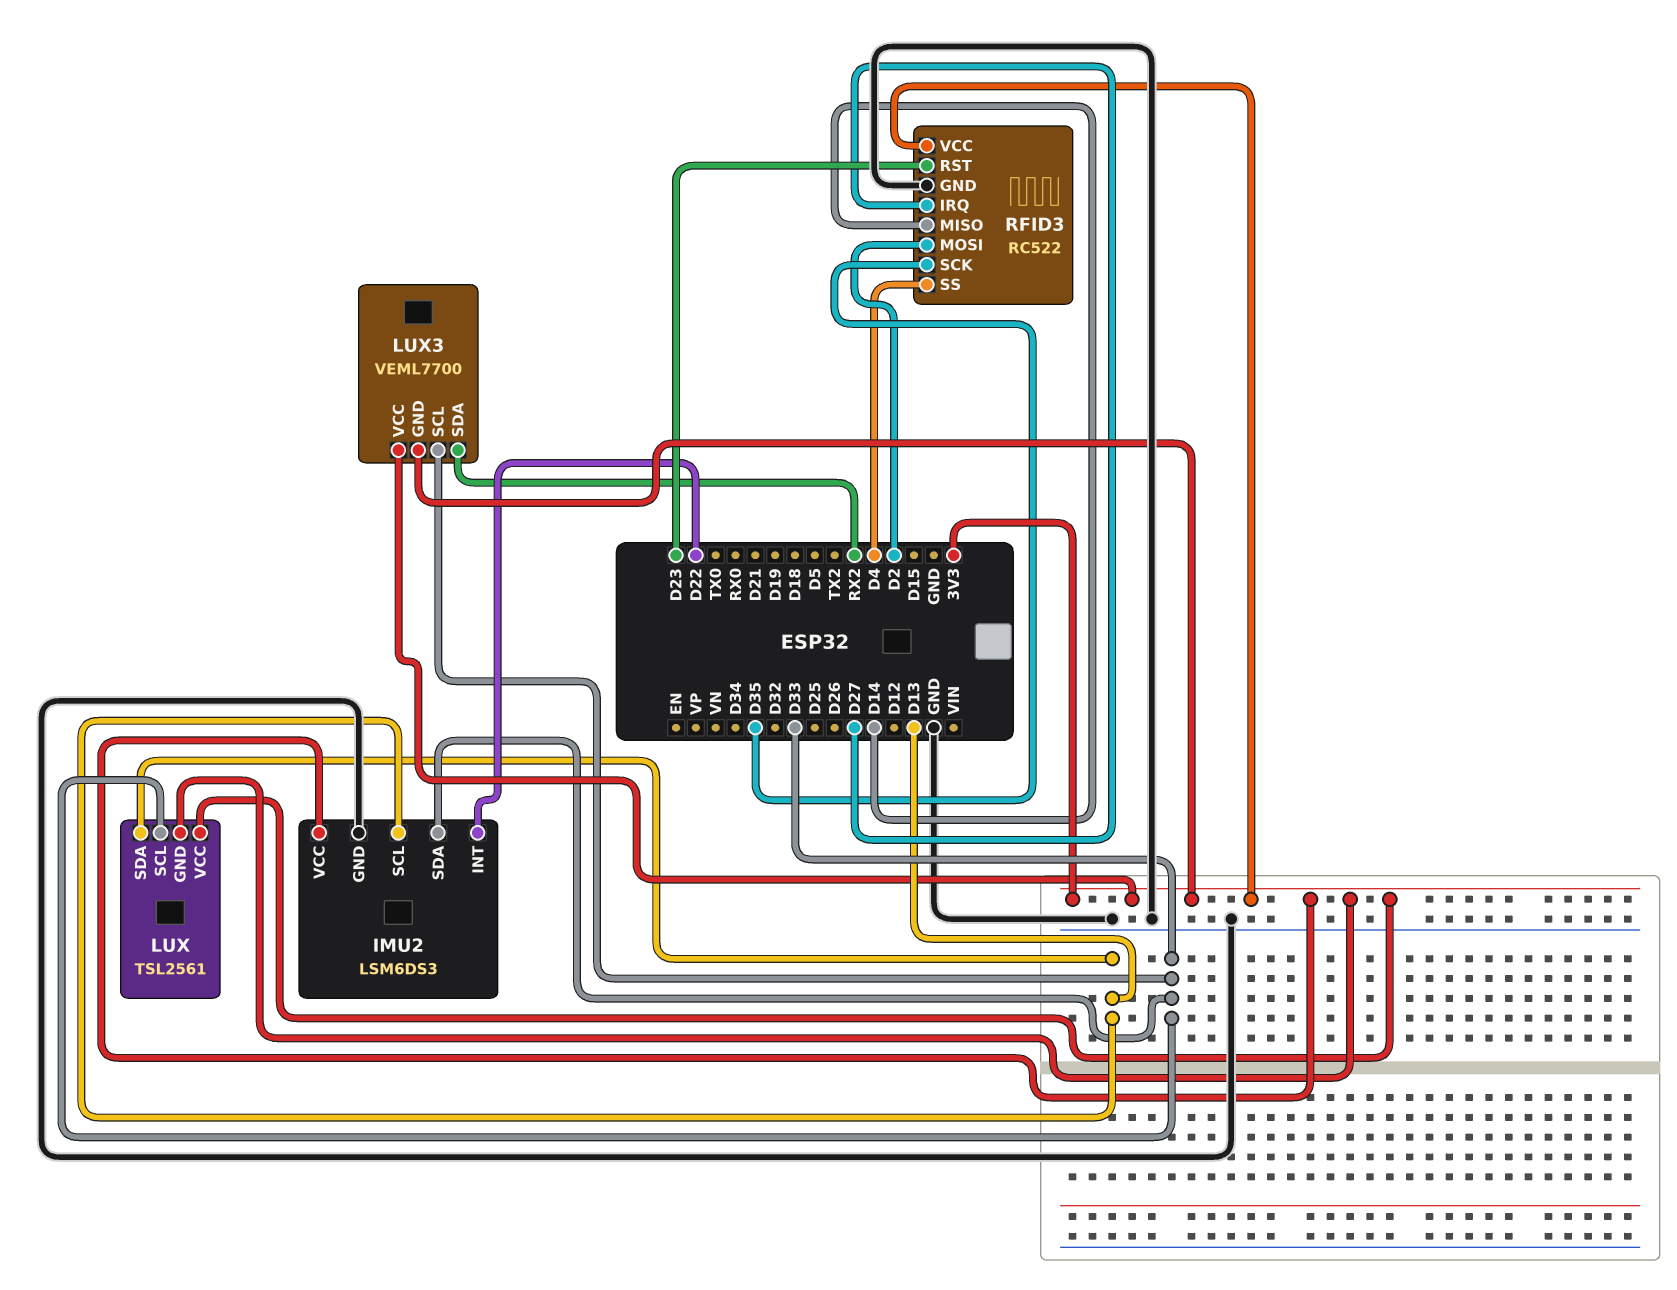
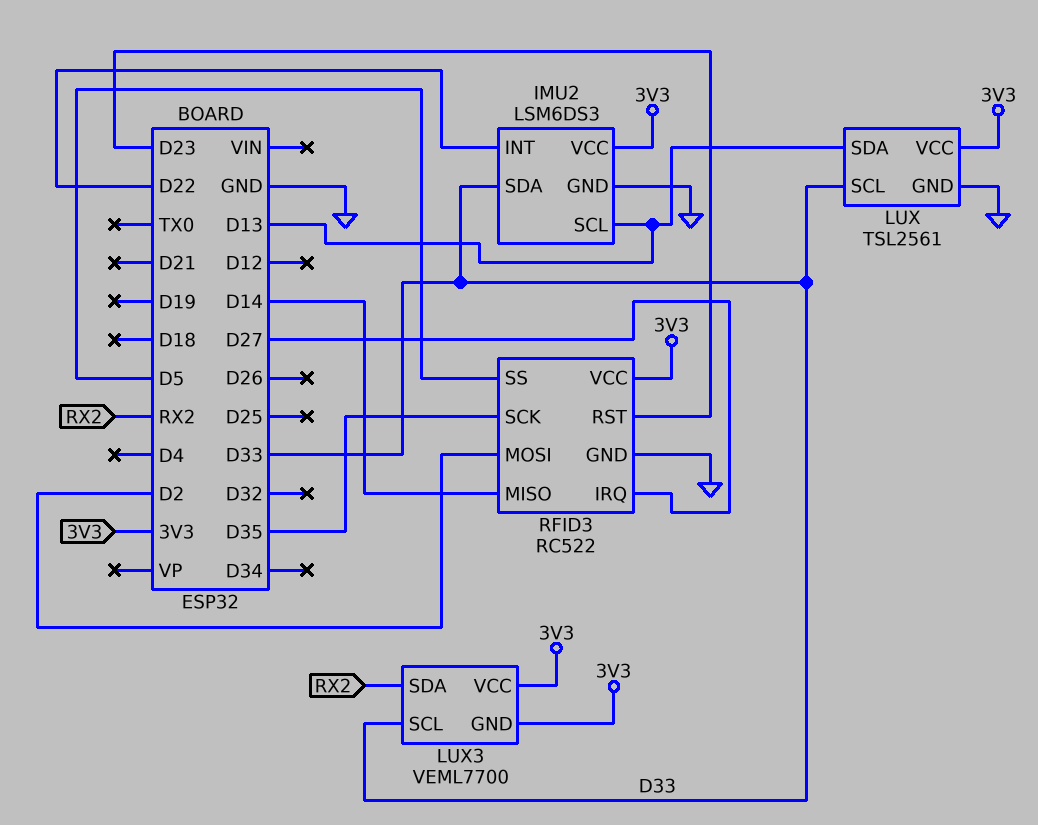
LUX pin GND: 3V3 -> GND
RFID3 pin SS: D4 -> D5

